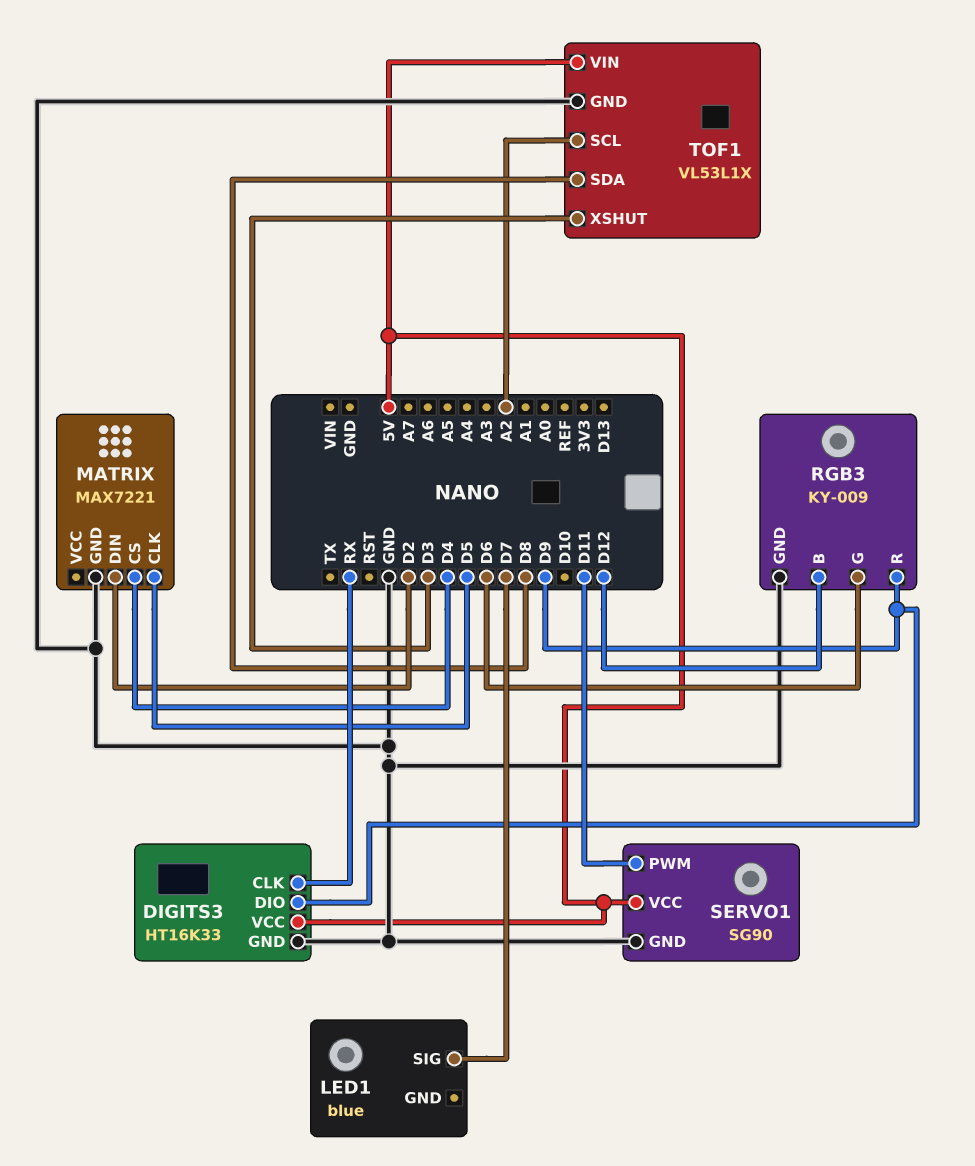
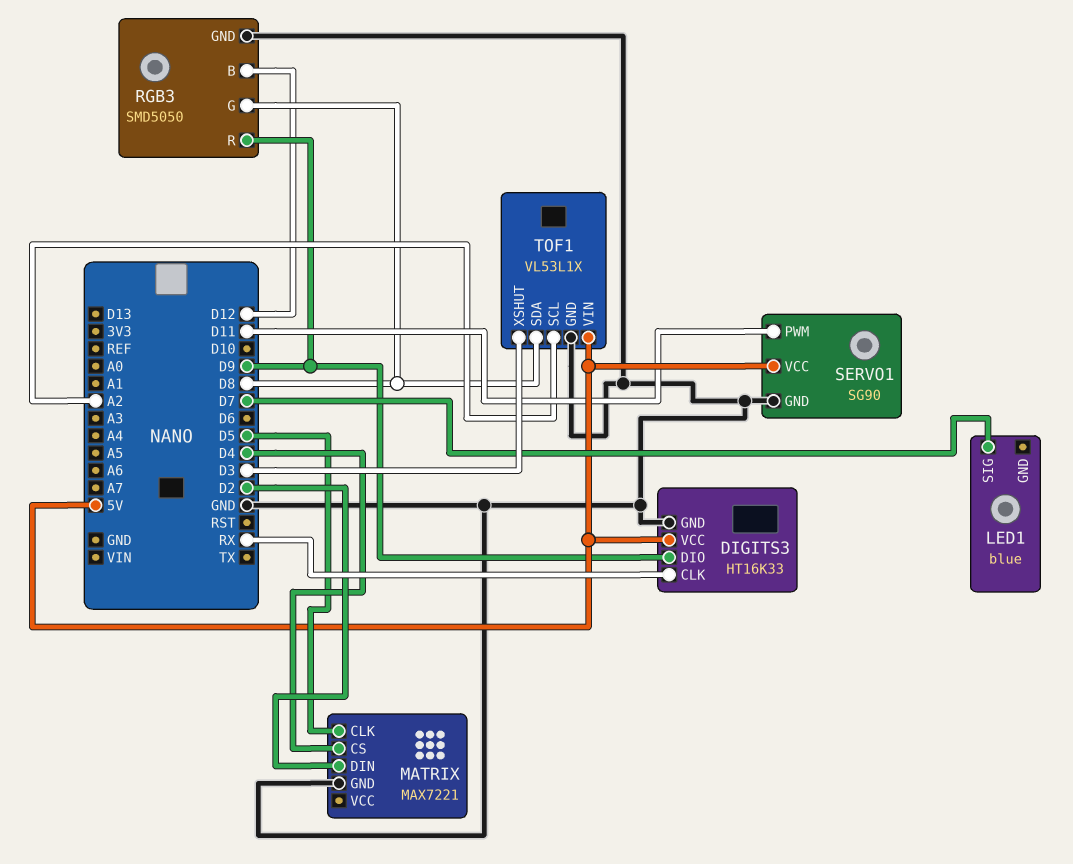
RGB3: KY-009 -> SMD5050
RGB3 pin G: D6 -> D8

